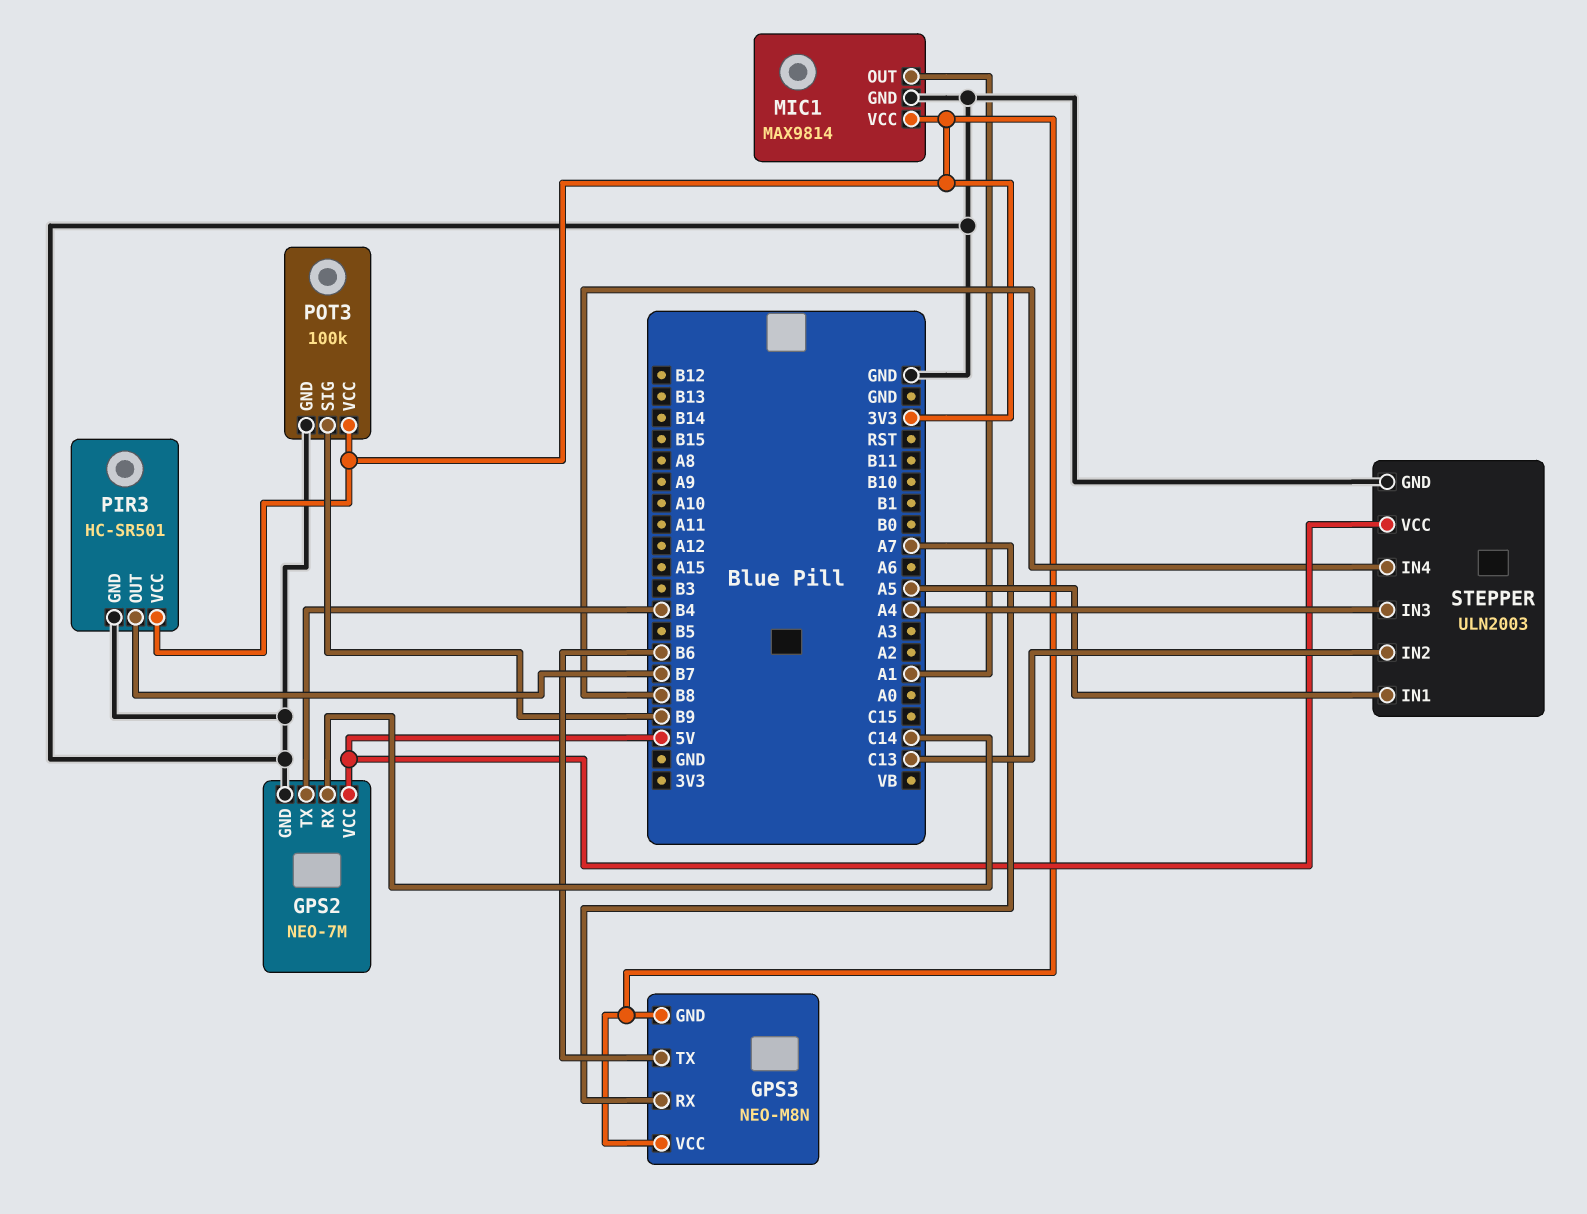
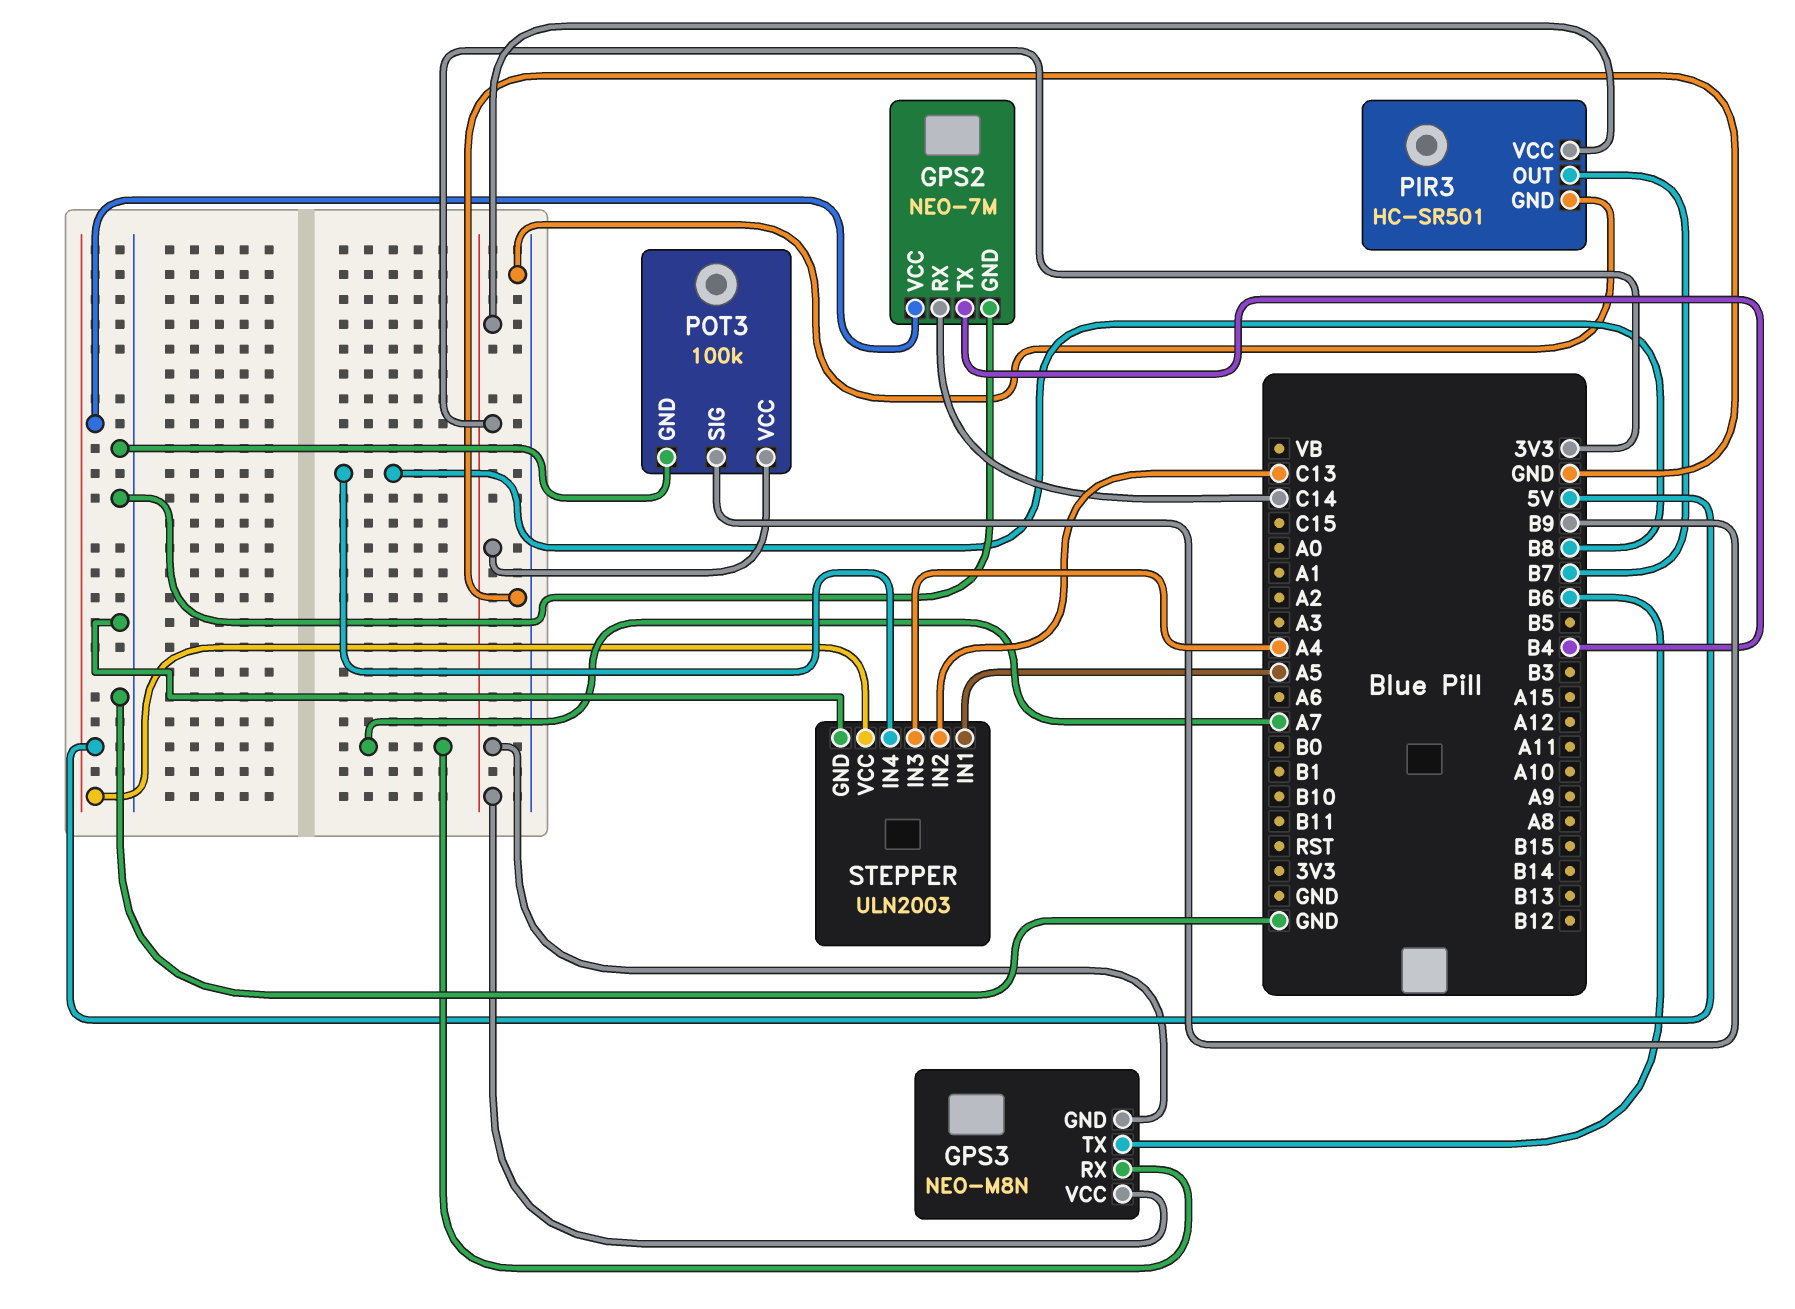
MIC1: MAX9814 -> none
MIC1 pin GND: GND -> none
MIC1 pin OUT: A1 -> none
MIC1 pin VCC: 3V3 -> none

